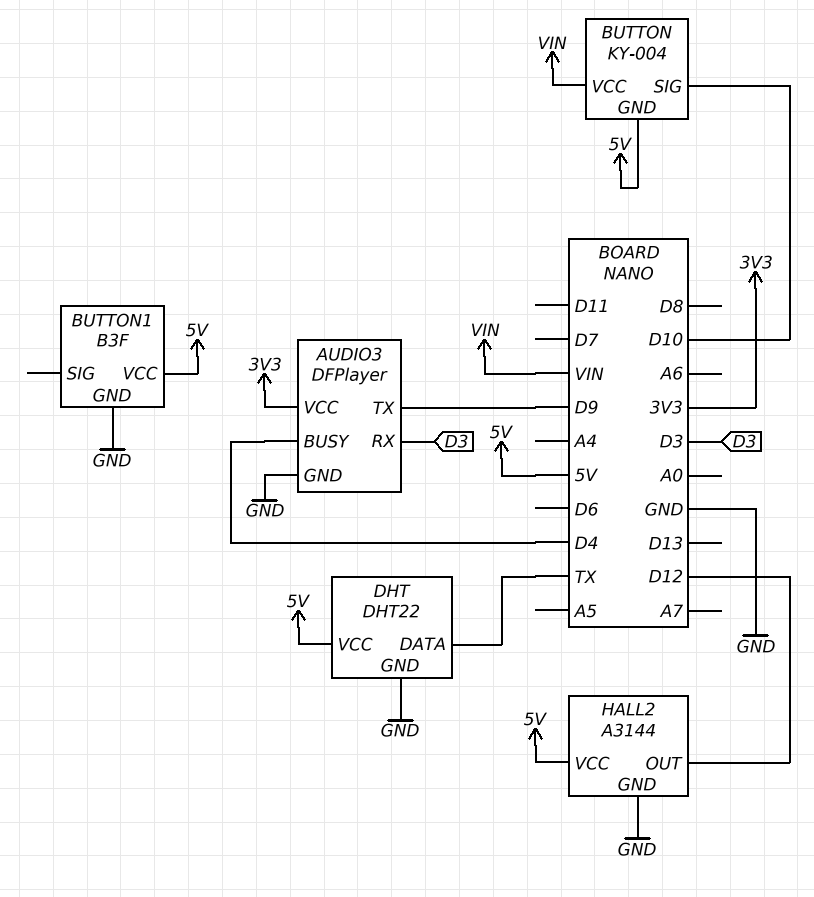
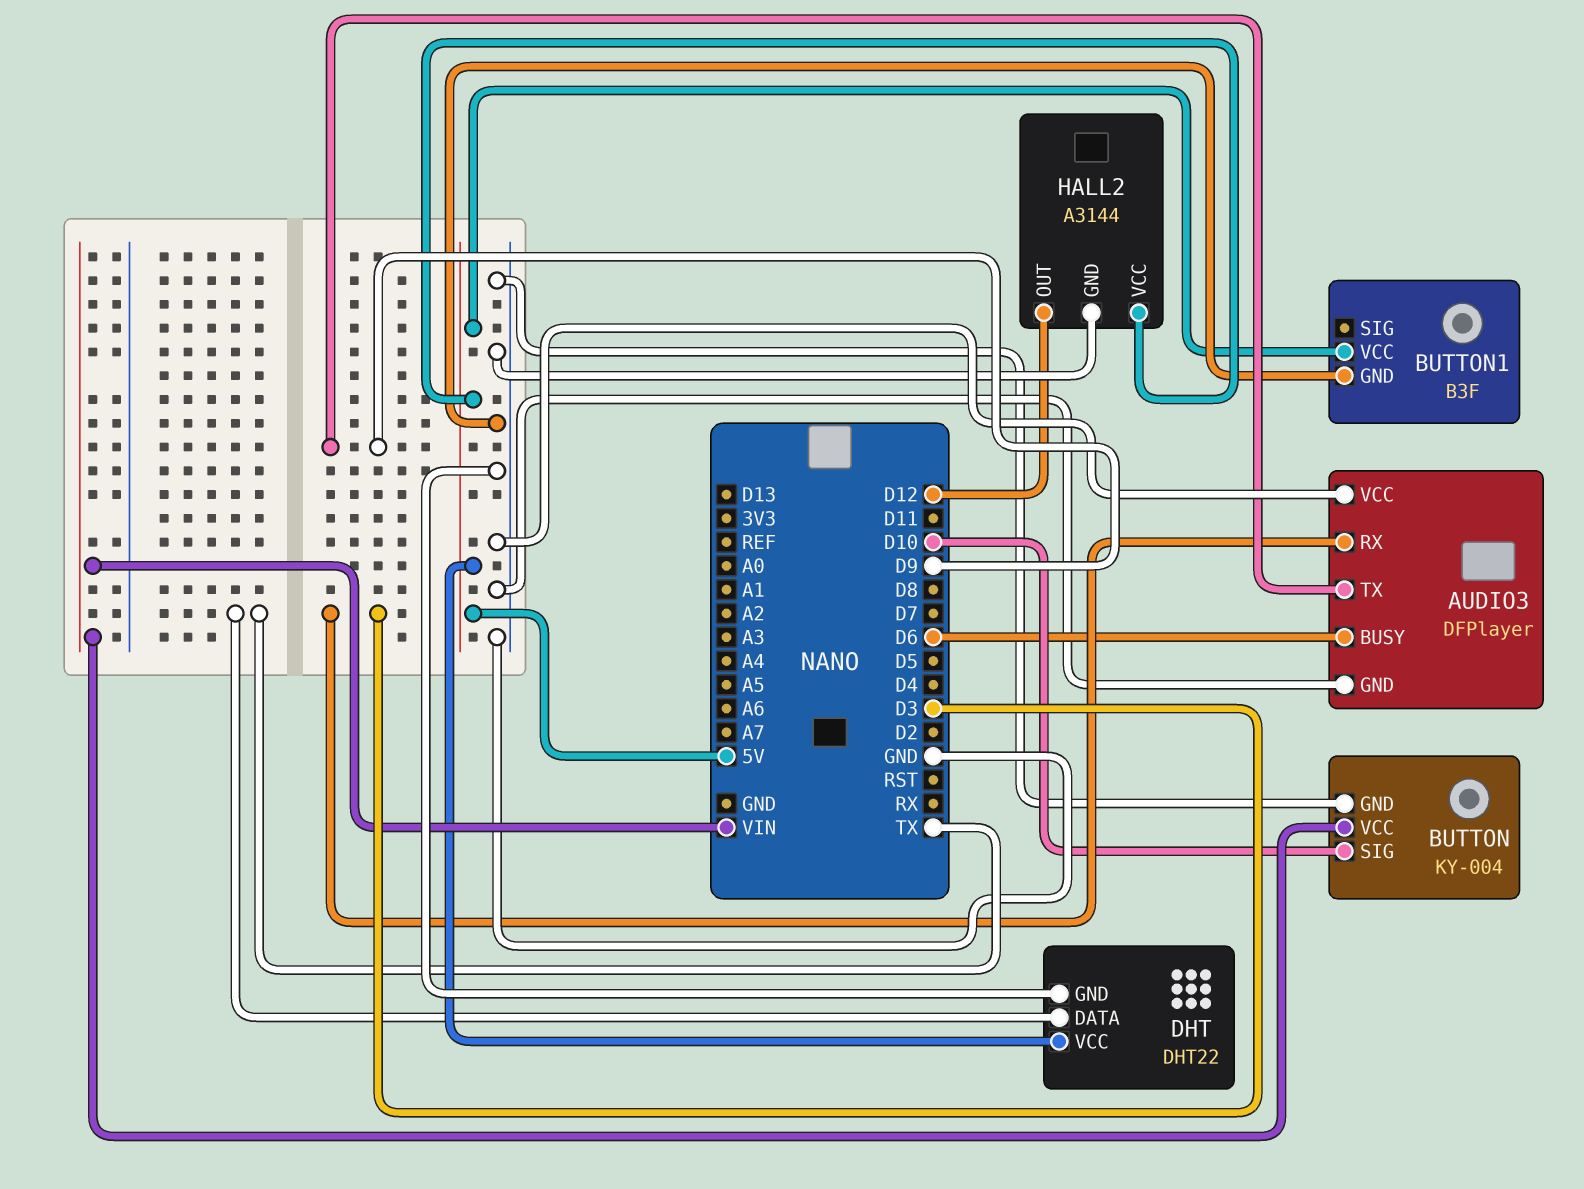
AUDIO3 pin BUSY: D4 -> D6
AUDIO3 pin VCC: 3V3 -> GND
BUTTON pin GND: 5V -> GND

